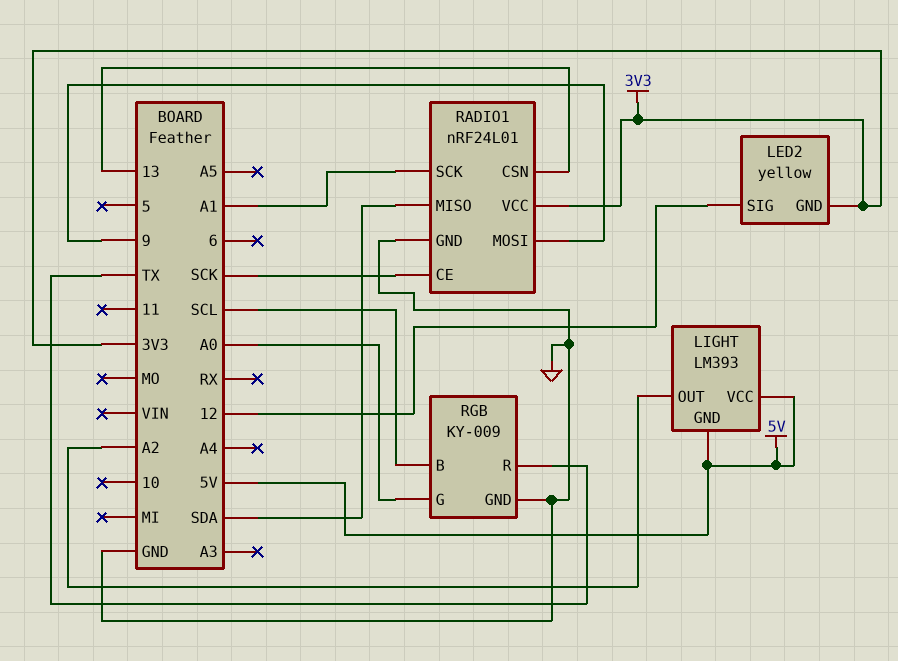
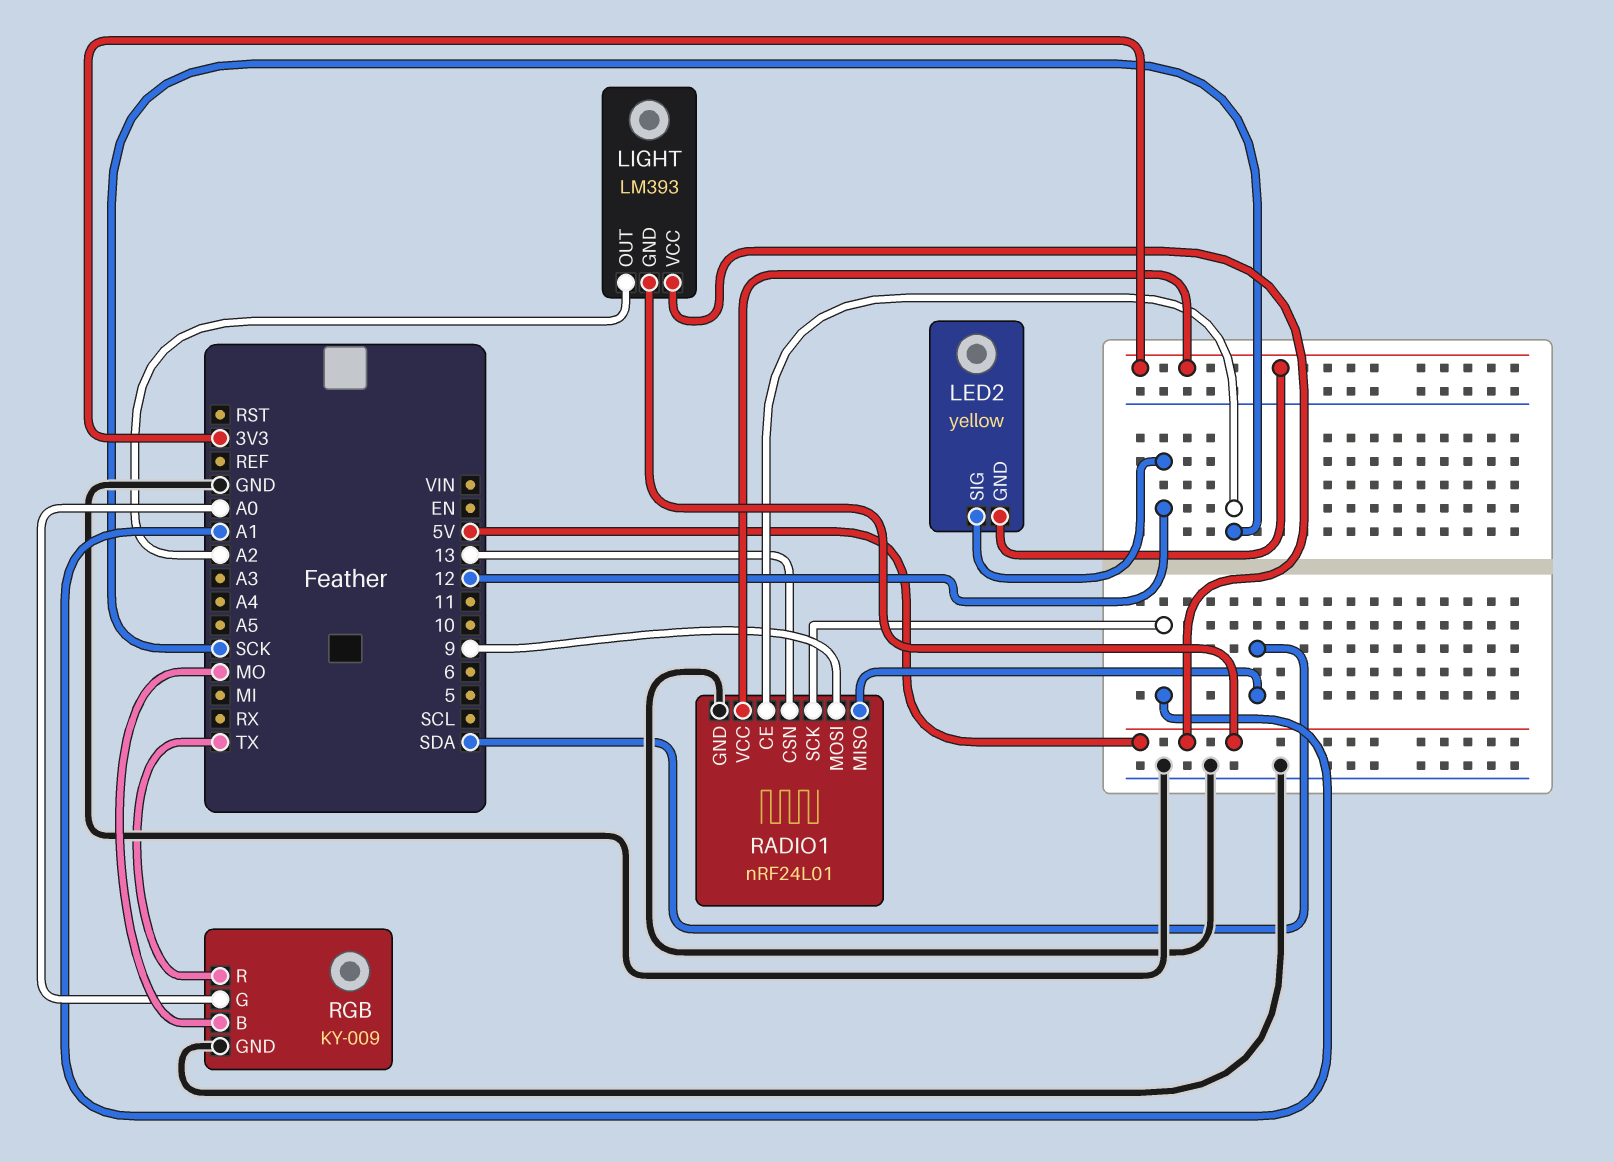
RGB pin B: SCL -> MO

